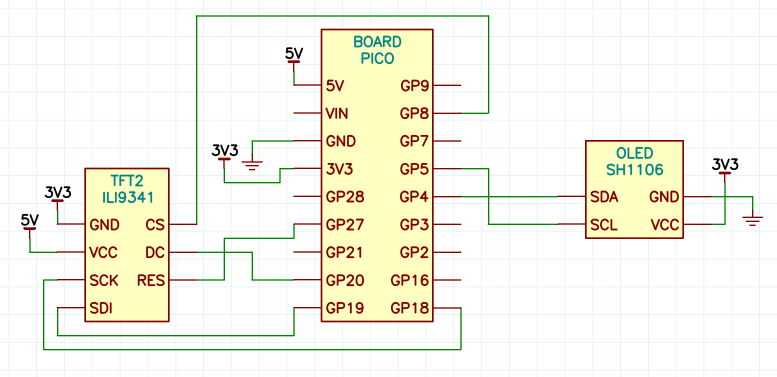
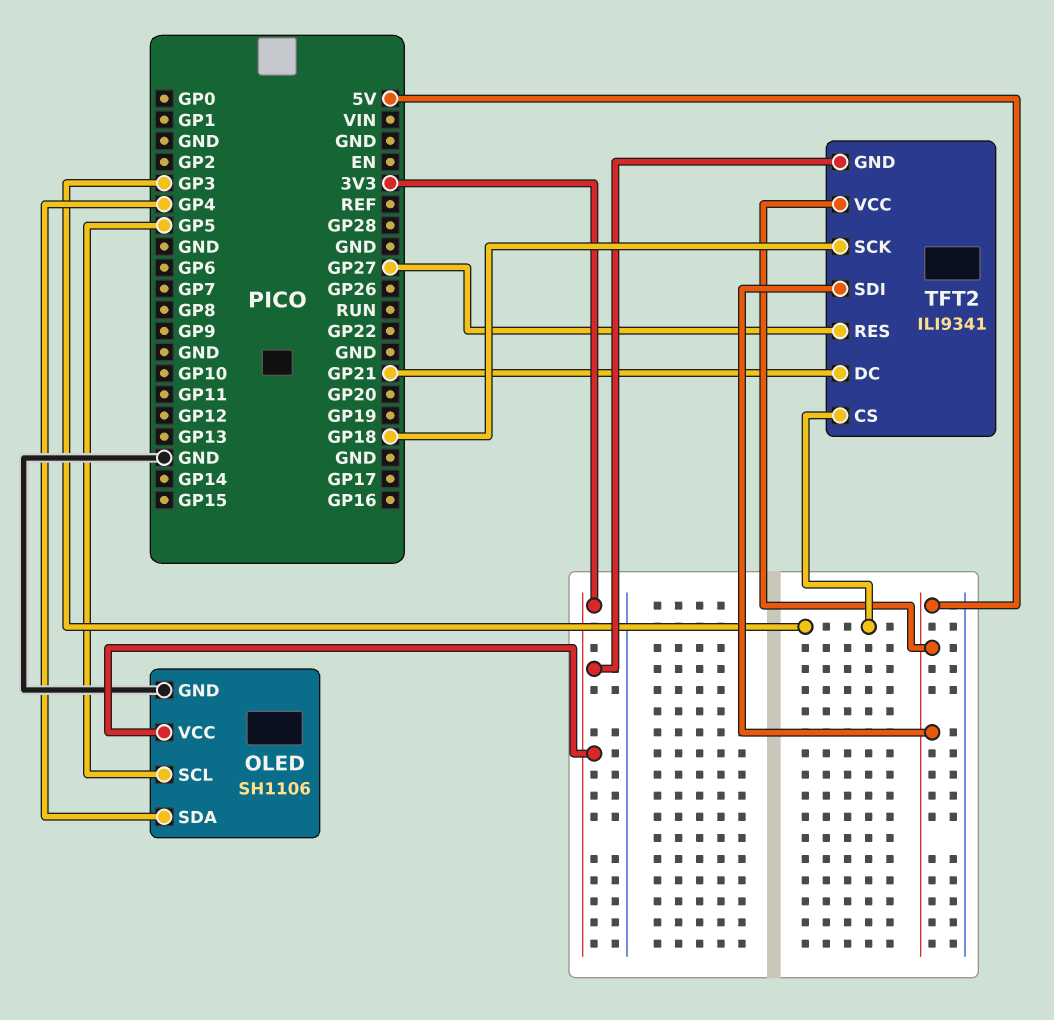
TFT2 pin CS: GP8 -> GP3
TFT2 pin DC: GP20 -> GP21
TFT2 pin SDI: GP19 -> 5V

